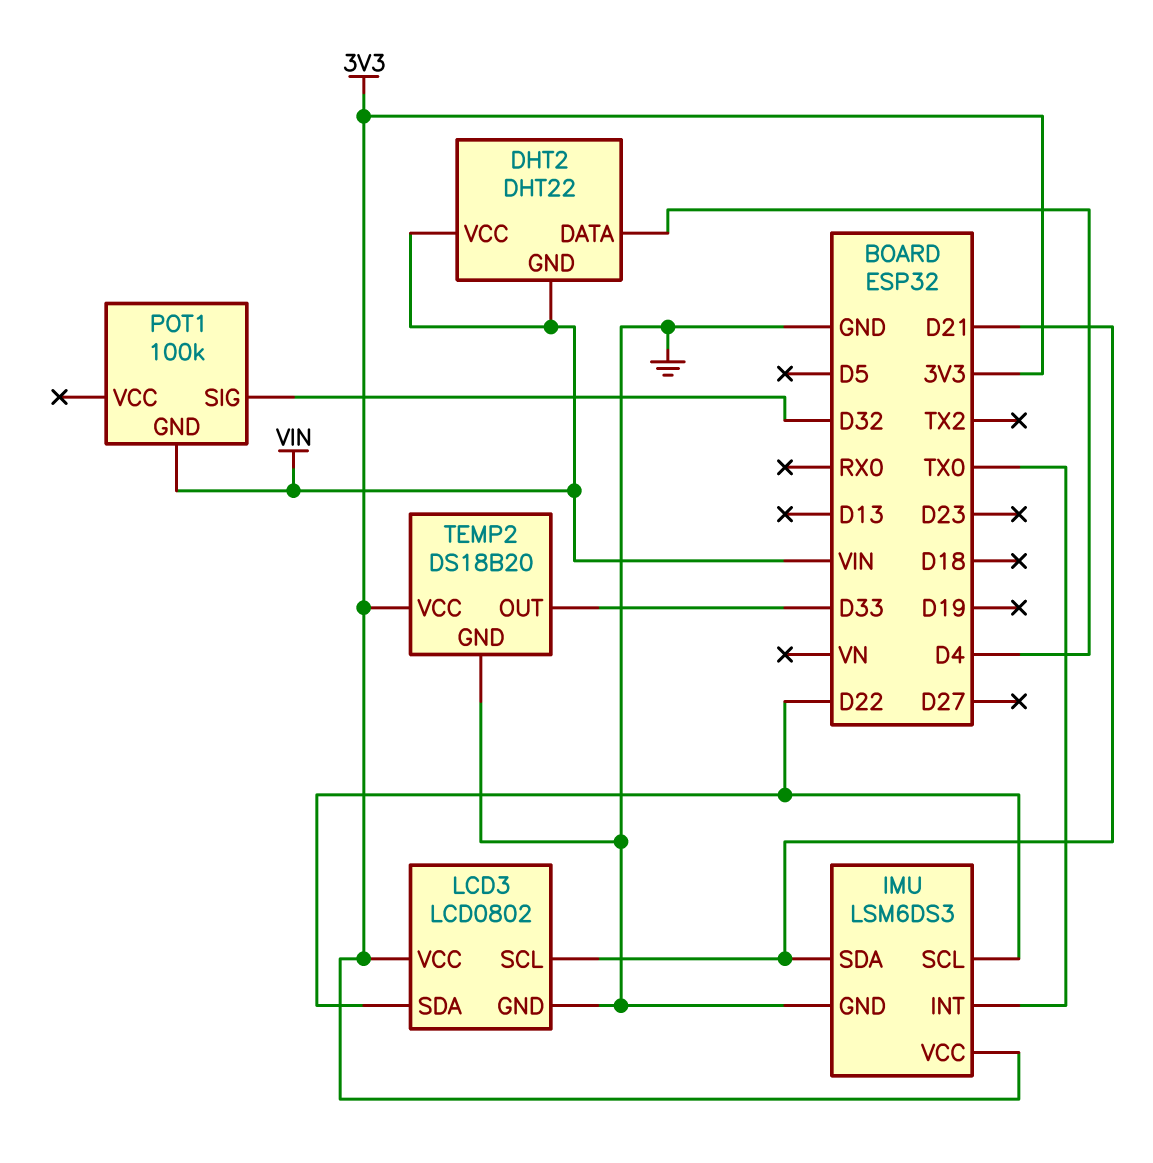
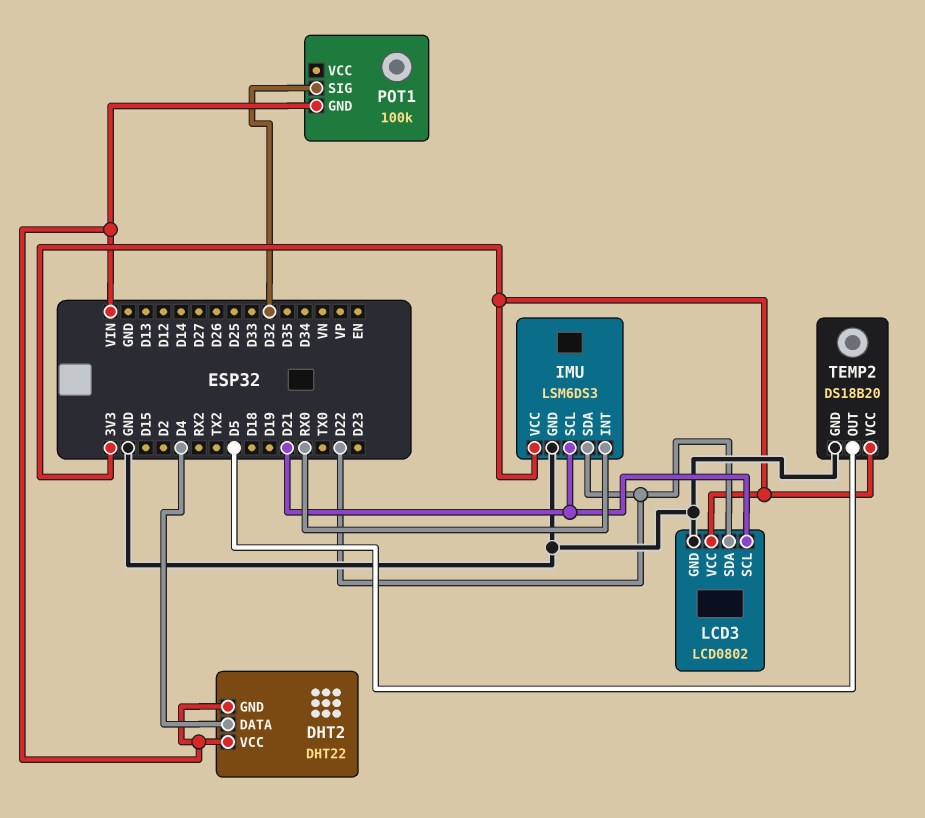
IMU pin INT: TX0 -> RX0
IMU pin SCL: D22 -> D21
IMU pin SDA: D21 -> D22
TEMP2 pin OUT: D33 -> D5

